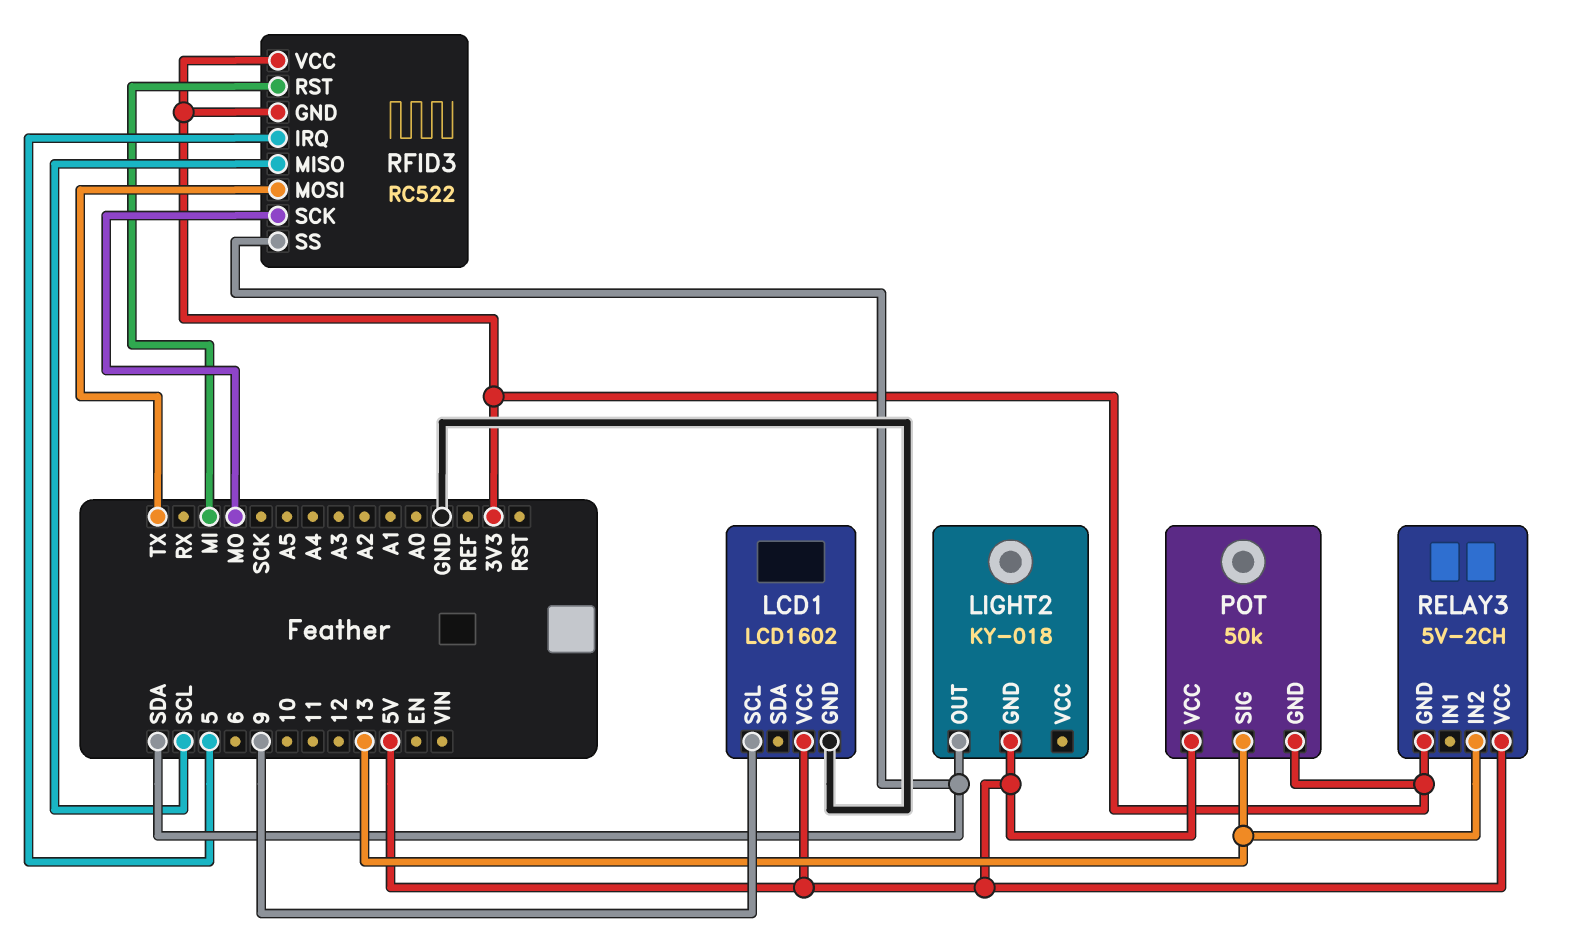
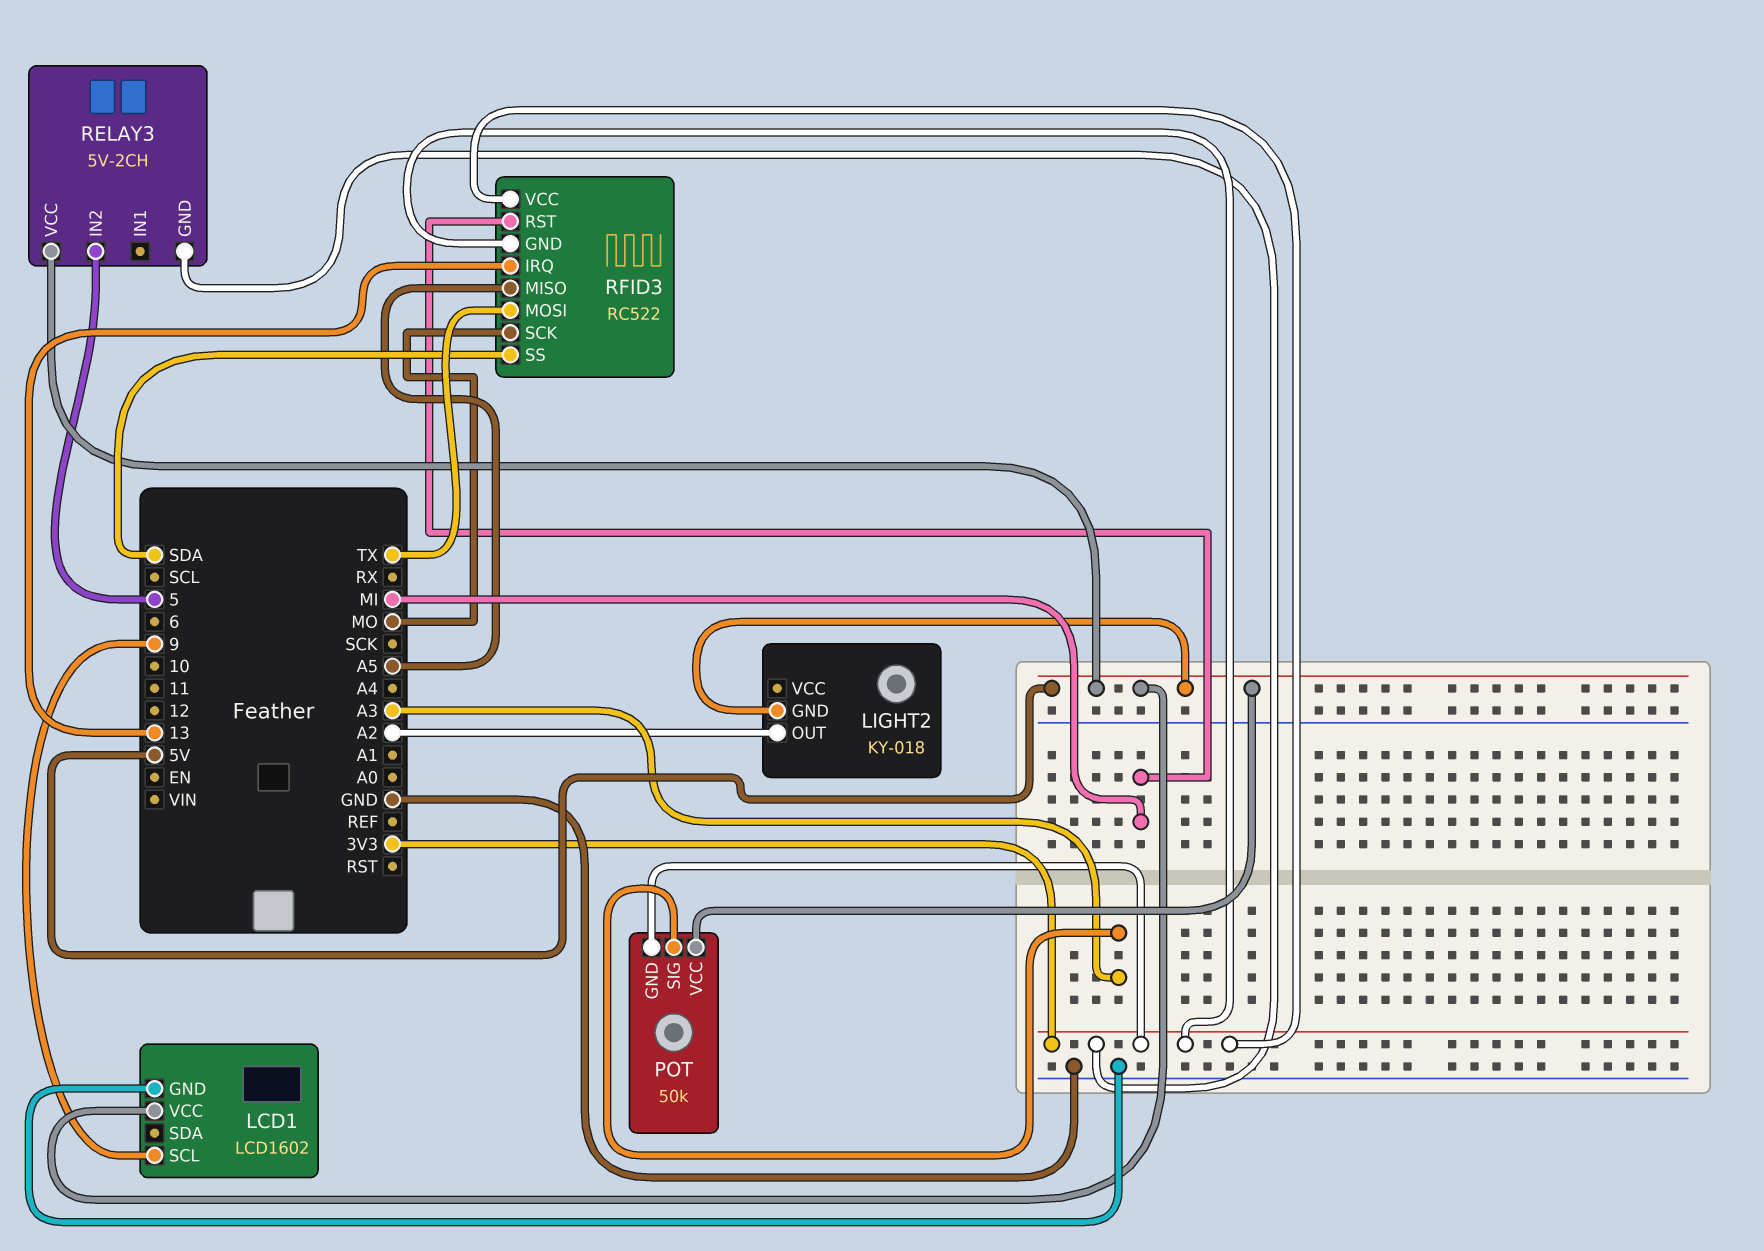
LIGHT2 pin OUT: SDA -> A2
POT pin SIG: 13 -> A3
RELAY3 pin IN2: 13 -> 5
RFID3 pin IRQ: 5 -> 13
RFID3 pin MISO: SCL -> A5

